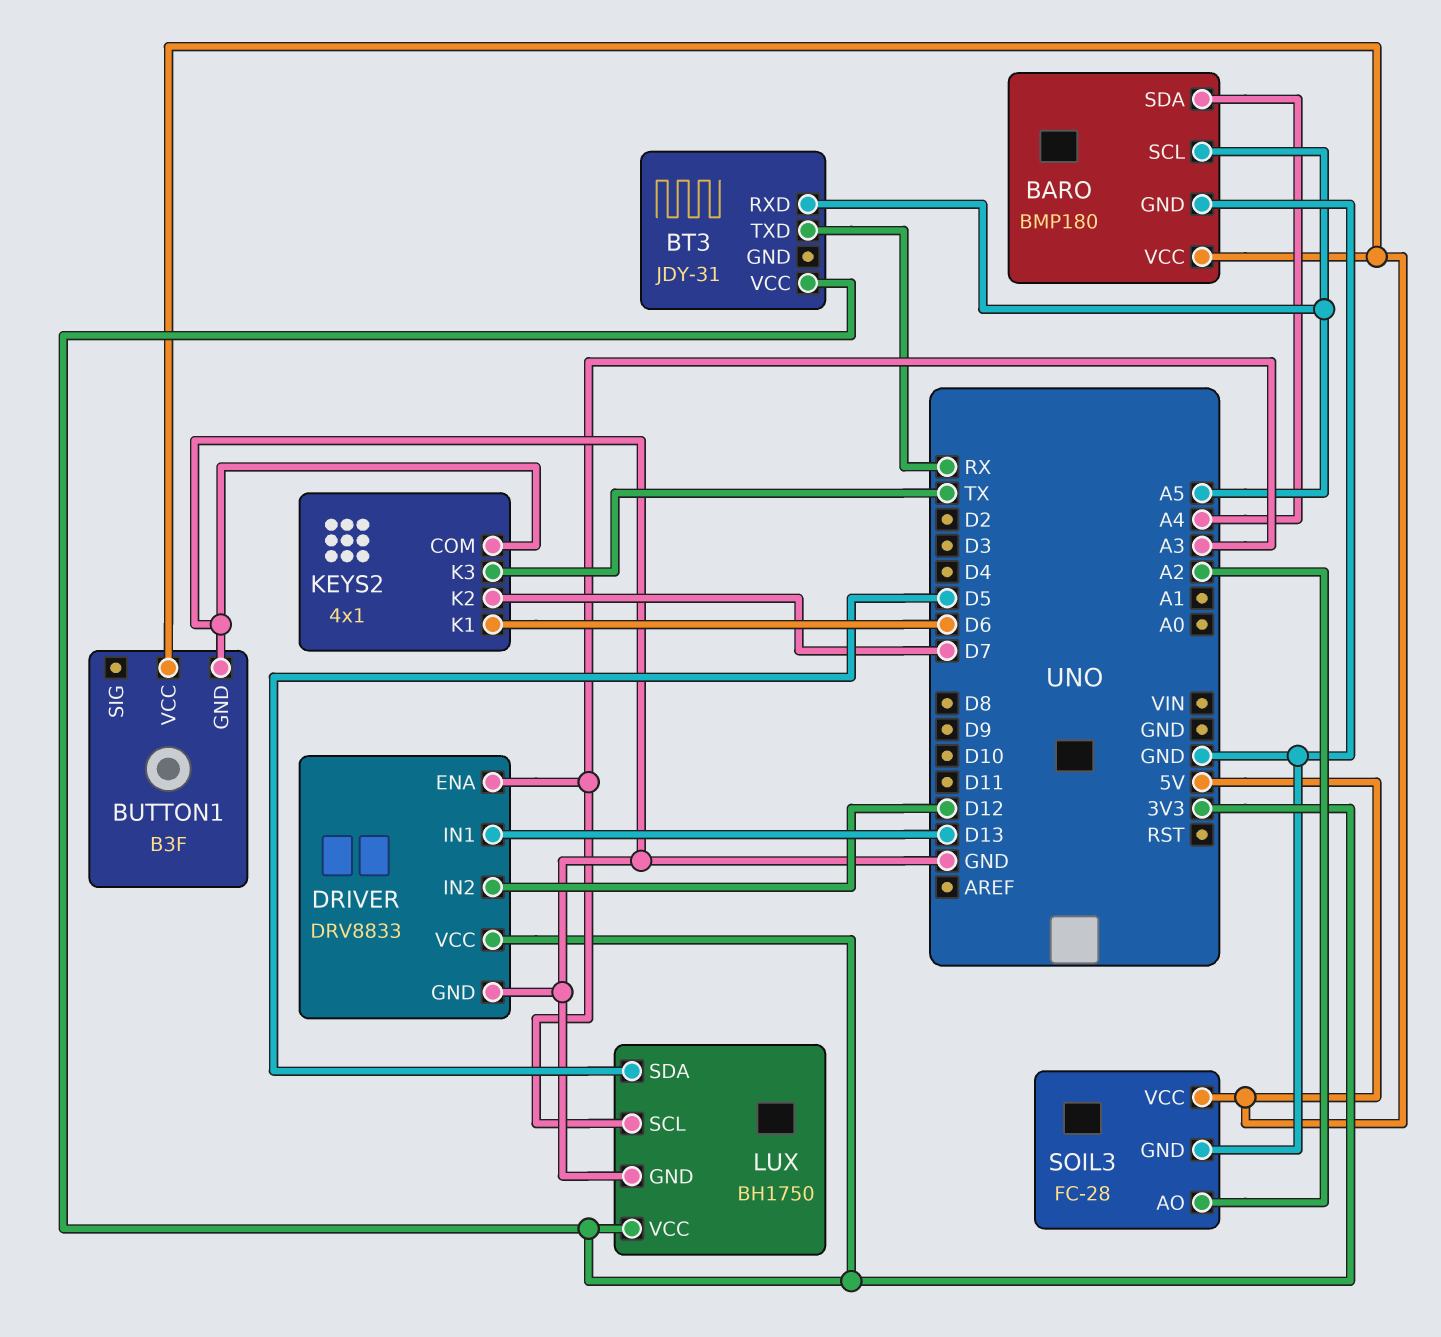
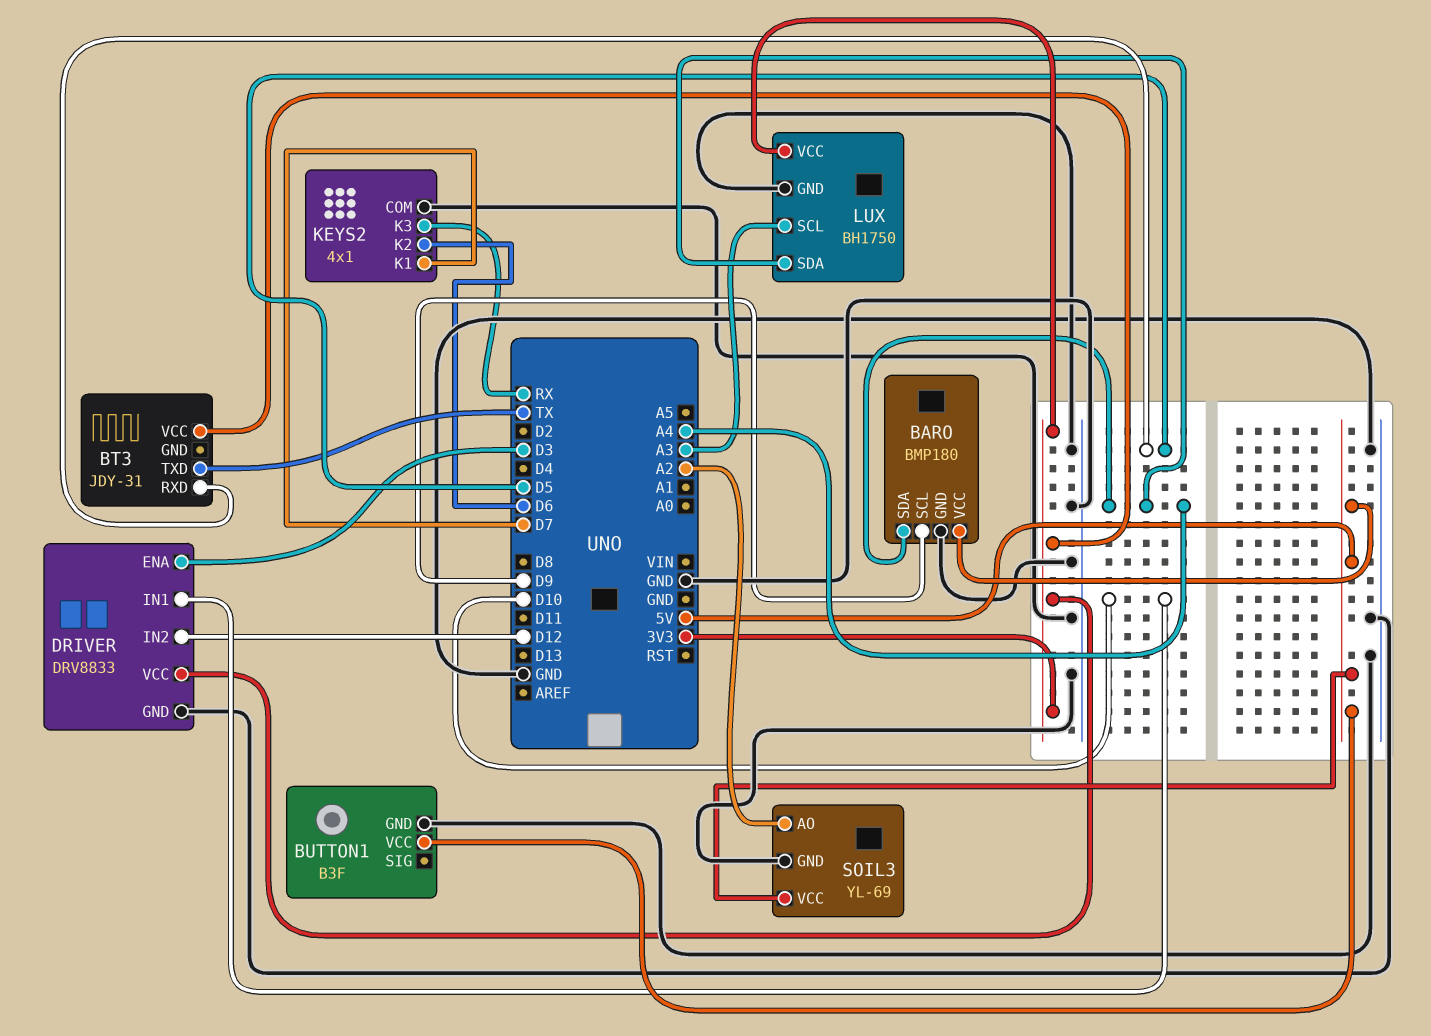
BARO pin SCL: A5 -> D9
BT3 pin RXD: A5 -> D5
BT3 pin TXD: RX -> TX
DRIVER pin ENA: A3 -> D3
DRIVER pin IN1: D13 -> D10
KEYS2 pin K1: D6 -> D7
KEYS2 pin K2: D7 -> D6
KEYS2 pin K3: TX -> RX
LUX pin SDA: D5 -> A4
SOIL3: FC-28 -> YL-69

